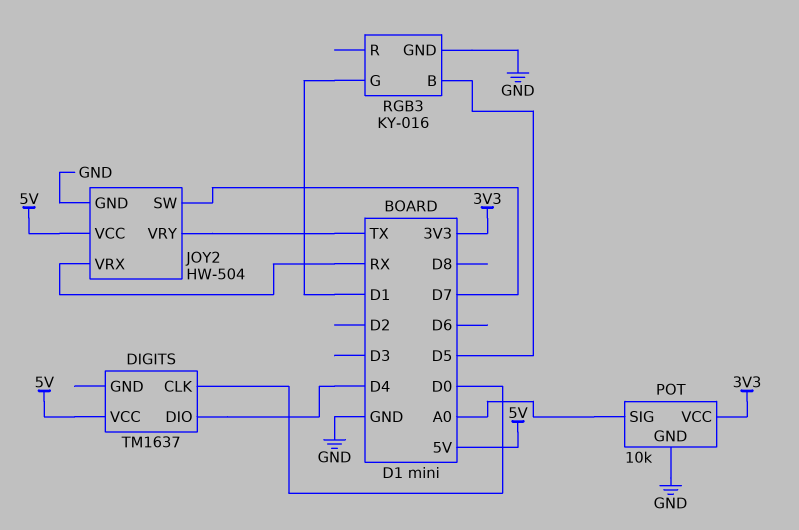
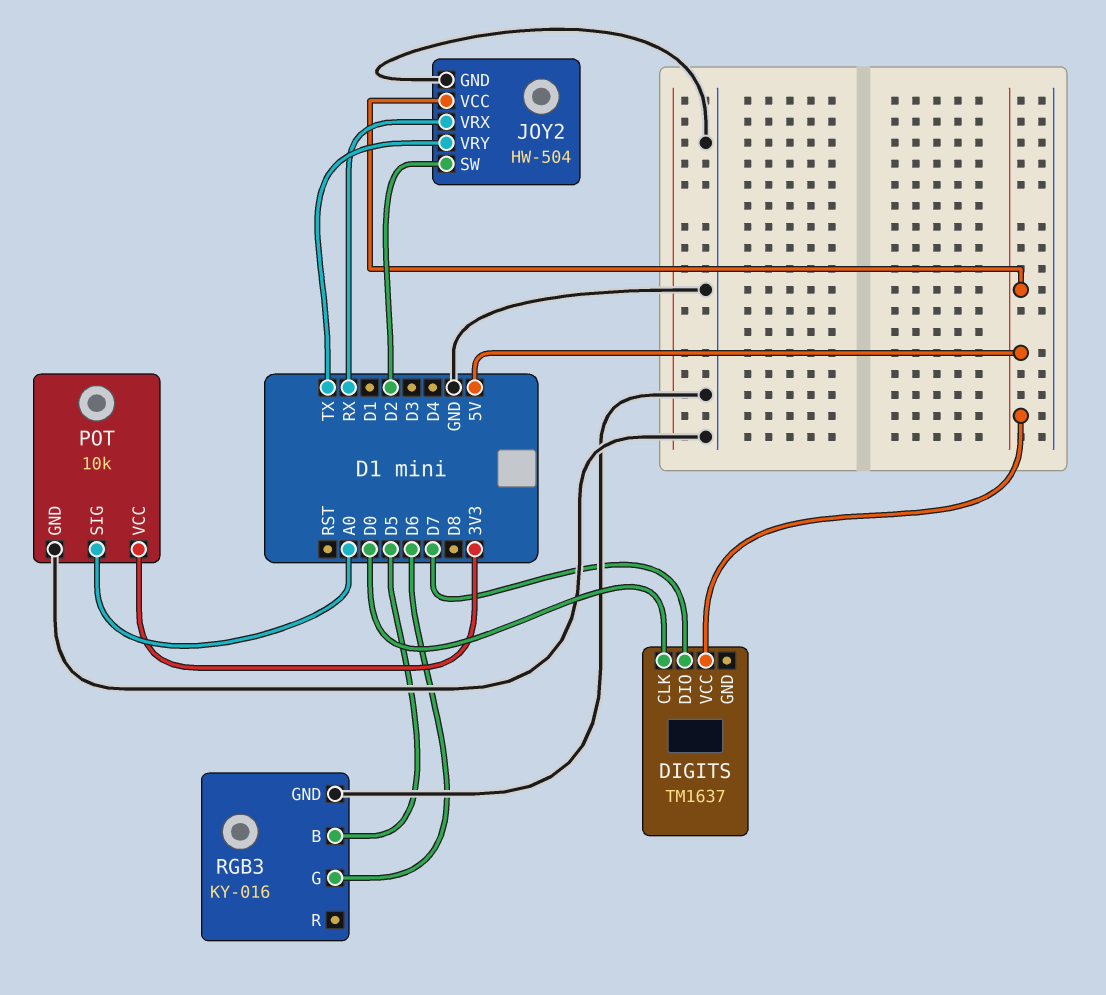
DIGITS pin DIO: D4 -> D7
JOY2 pin SW: D7 -> D2
RGB3 pin G: D1 -> D6

